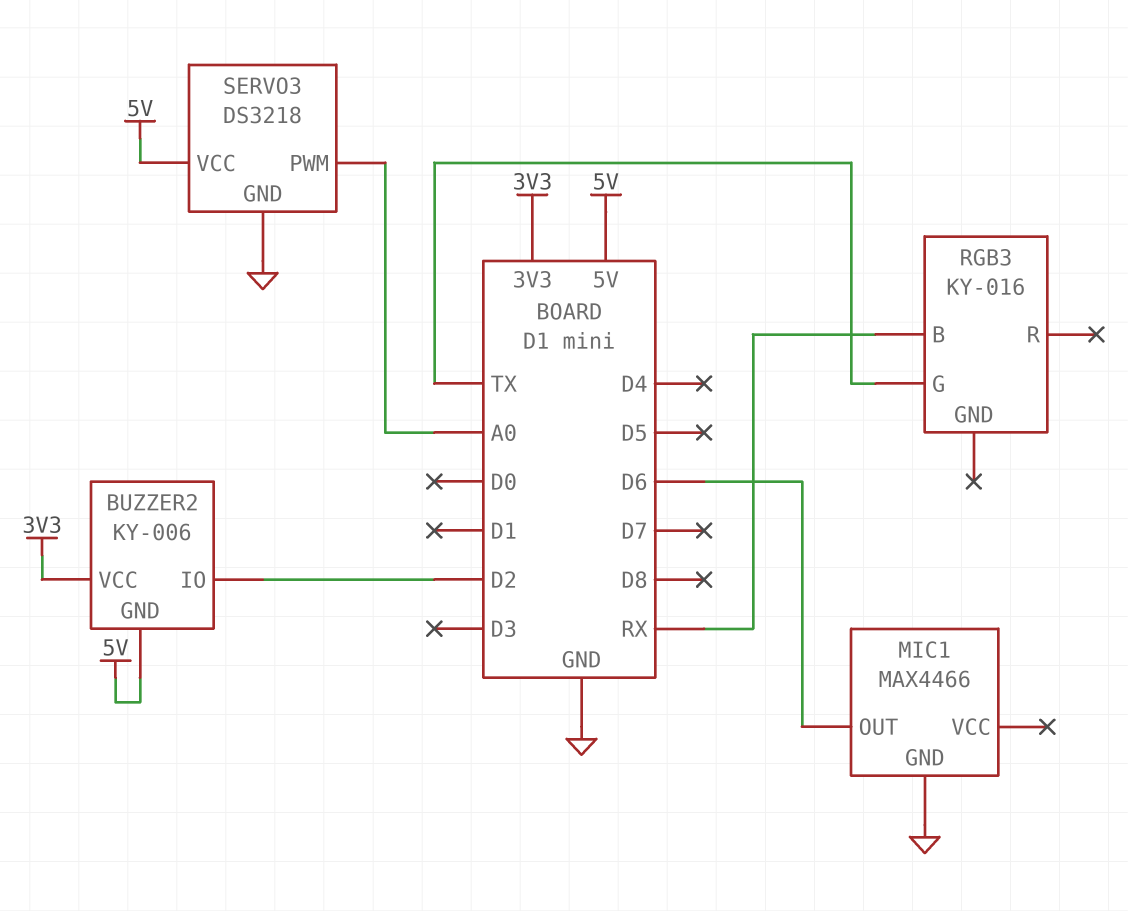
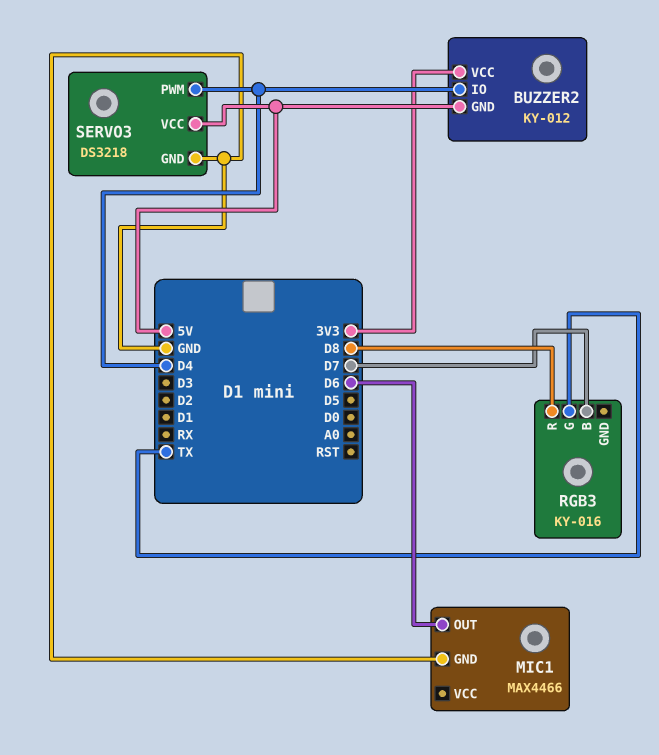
BUZZER2: KY-006 -> KY-012
BUZZER2 pin IO: D2 -> D4
RGB3 pin B: RX -> D7
RGB3 pin R: none -> D8
SERVO3 pin PWM: A0 -> D4

